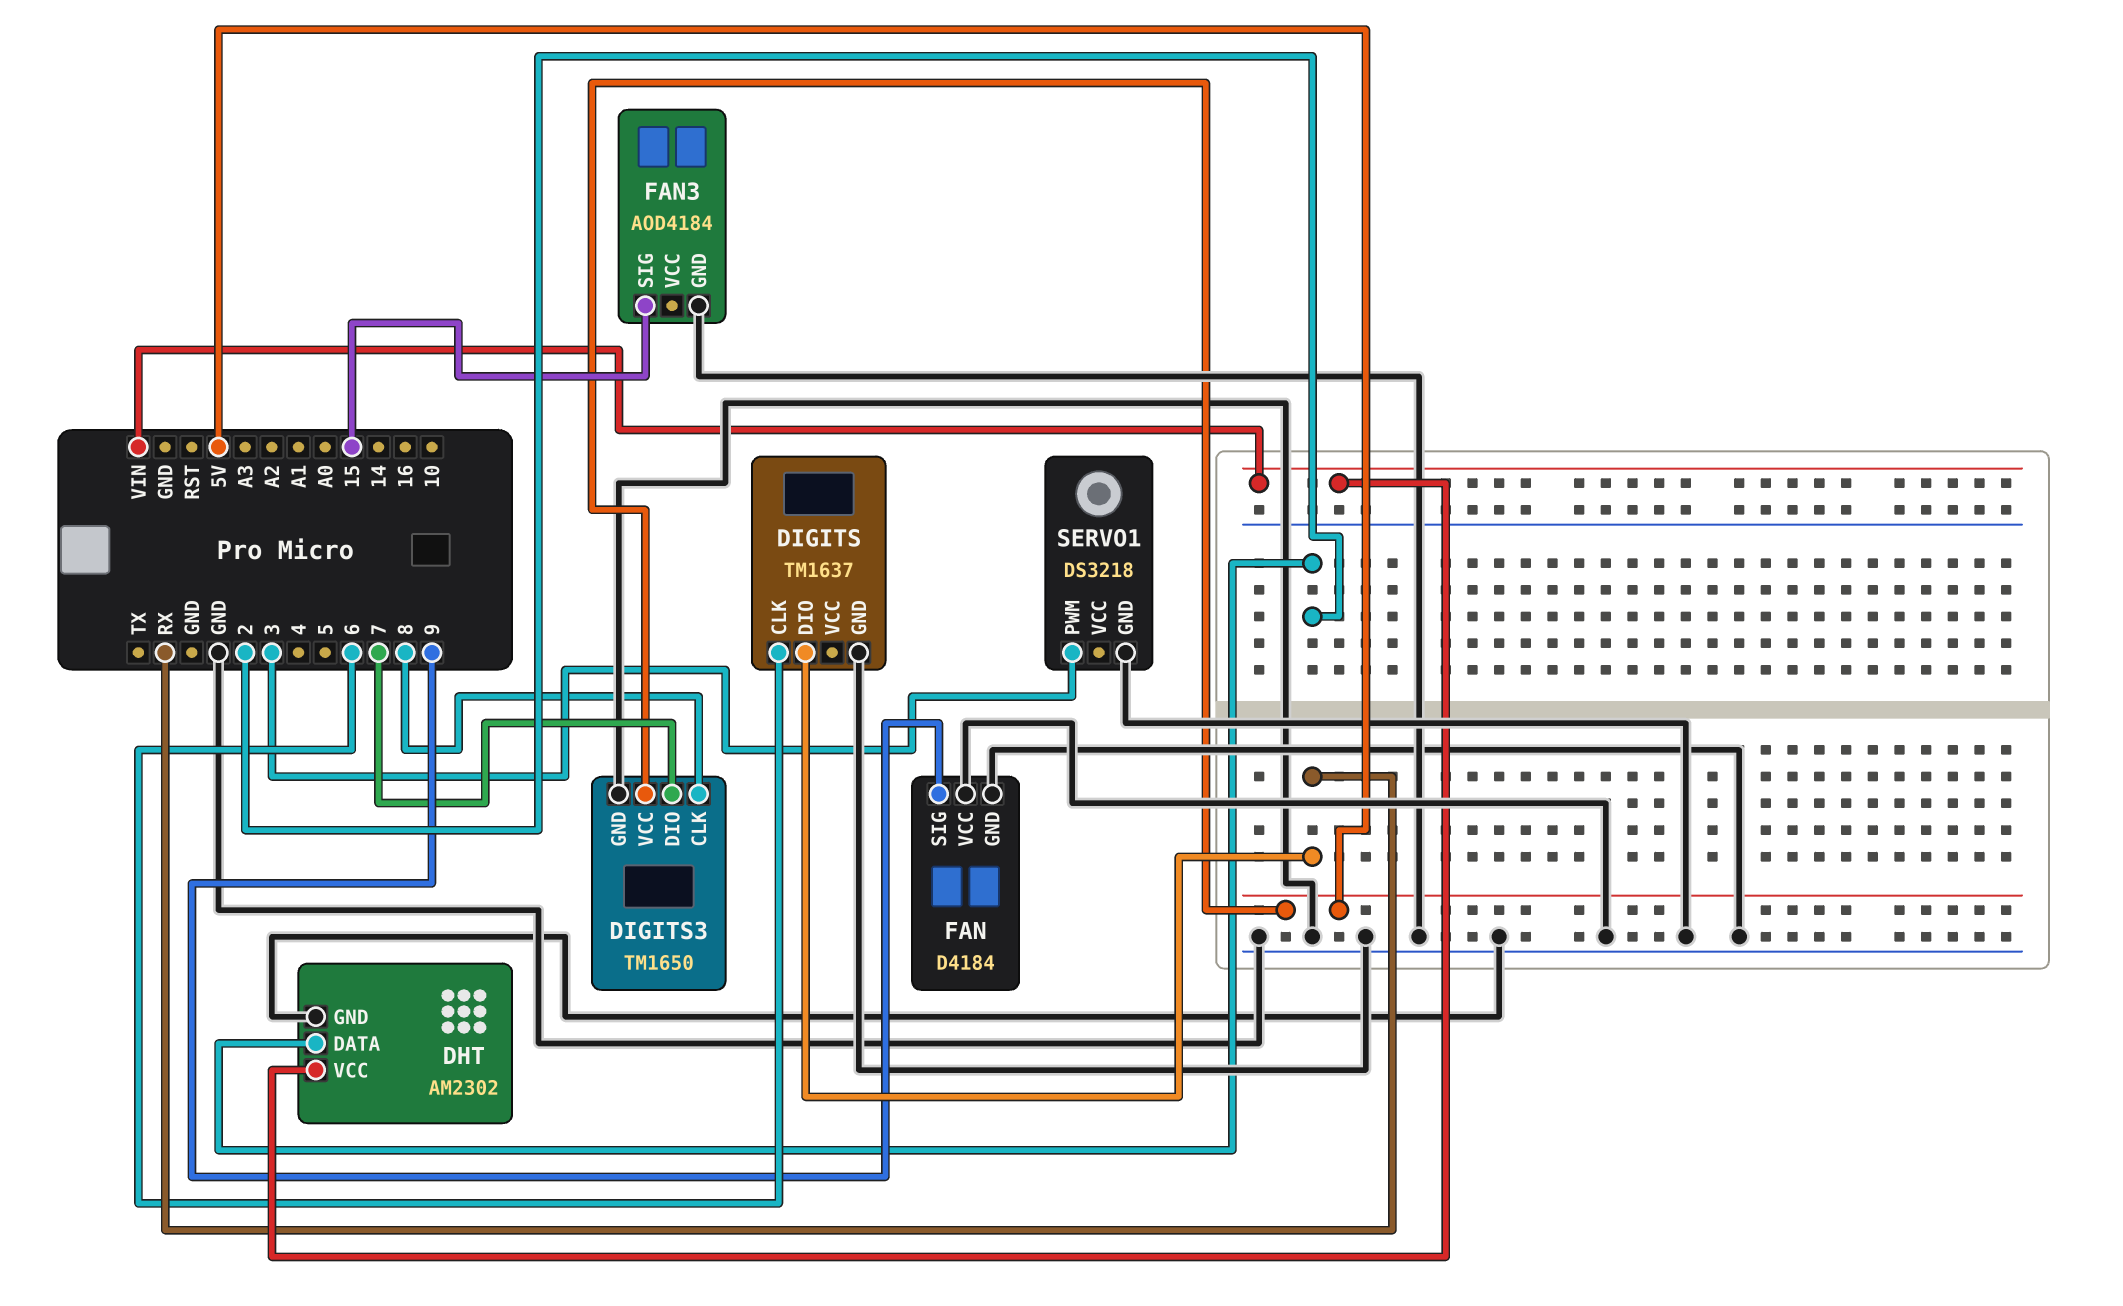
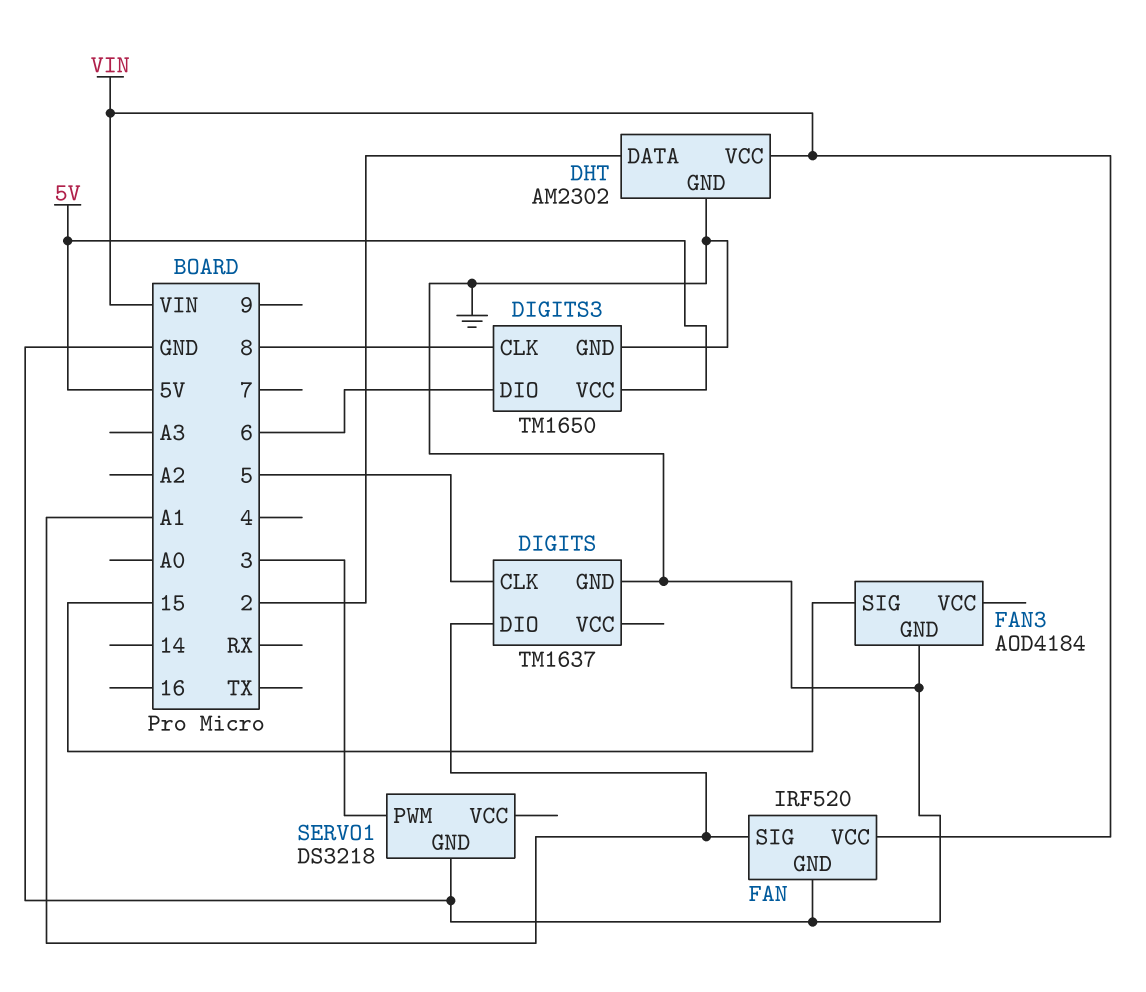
DIGITS pin CLK: 6 -> 5
DIGITS pin DIO: RX -> A1
DIGITS3 pin DIO: 7 -> 6
FAN: D4184 -> IRF520
FAN pin SIG: 9 -> A1
FAN pin VCC: GND -> VIN

